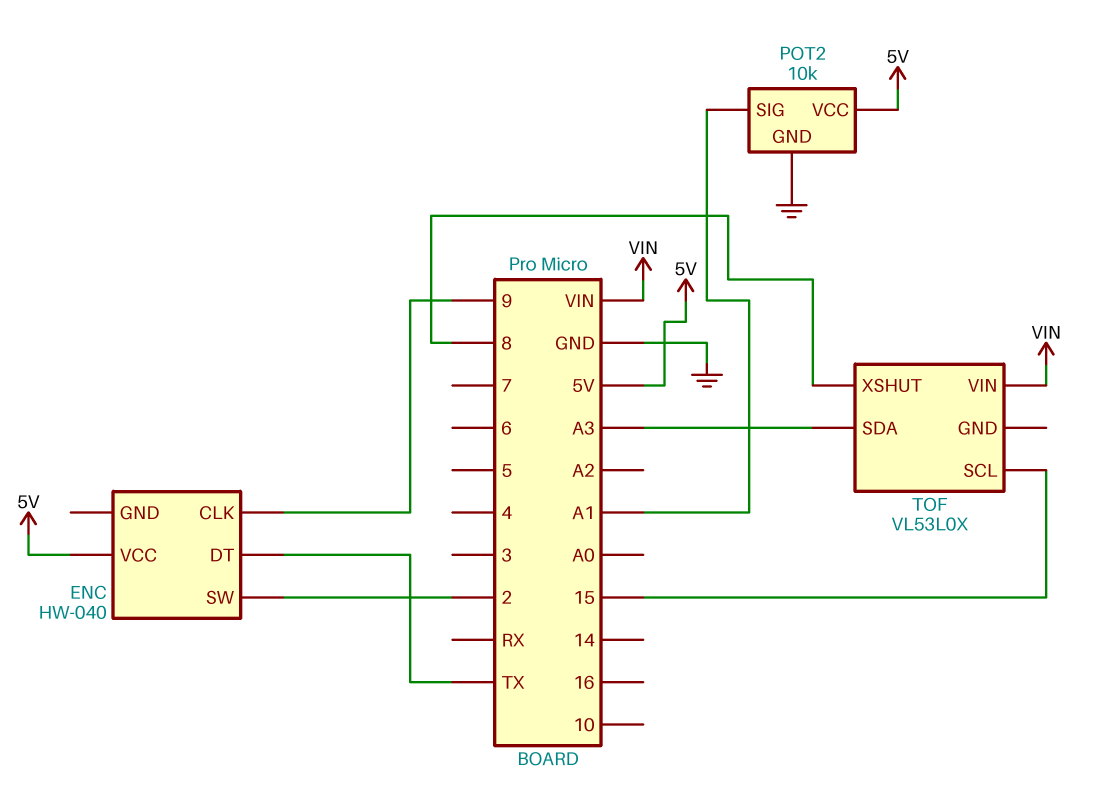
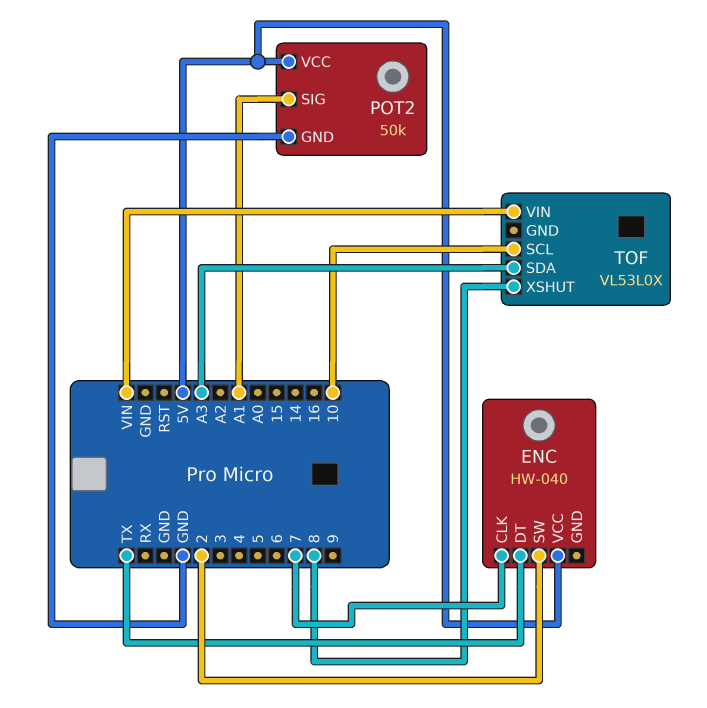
ENC pin CLK: 9 -> 7
POT2: 10k -> 50k
TOF pin SCL: 15 -> 10

